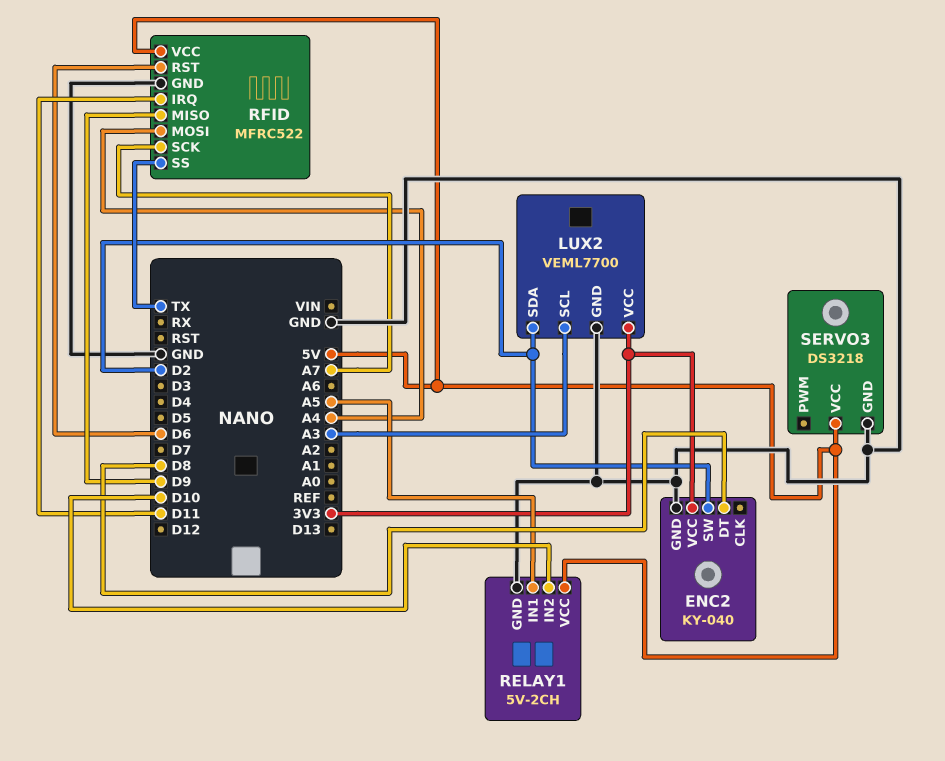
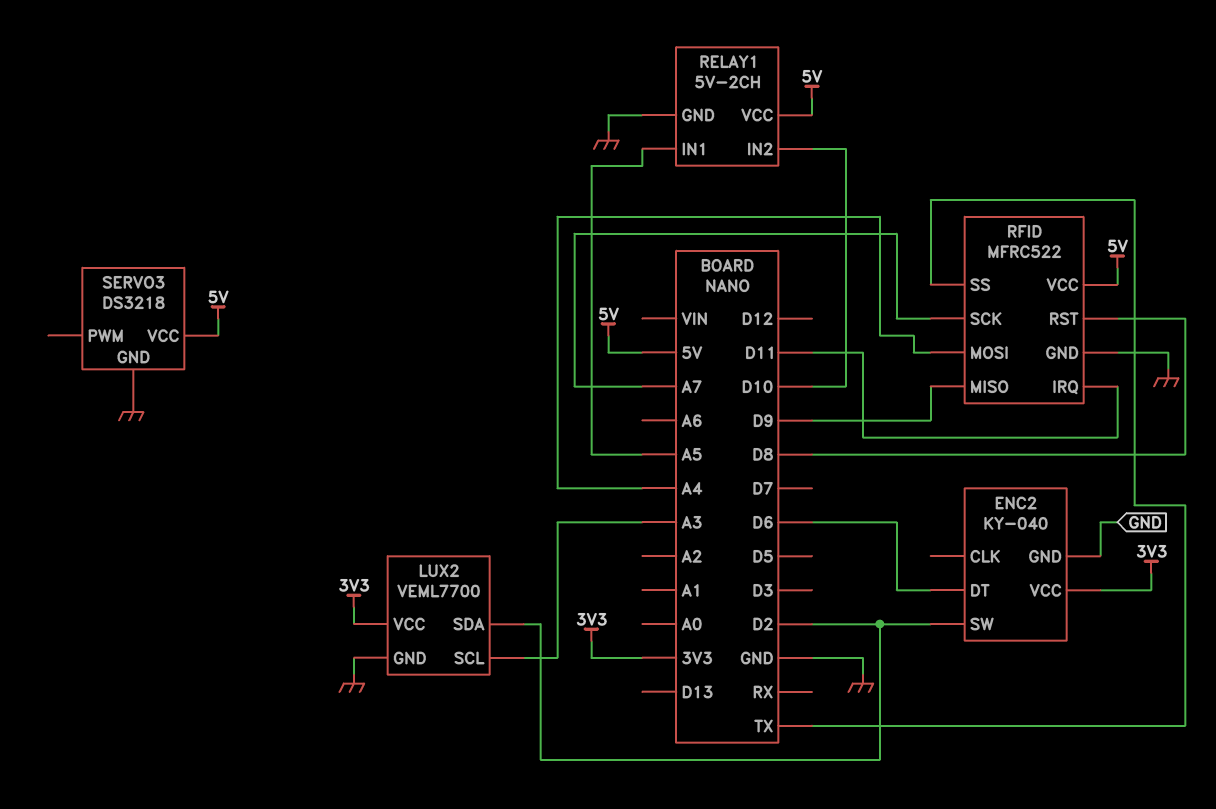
ENC2 pin DT: D8 -> D6
RFID pin RST: D6 -> D8

